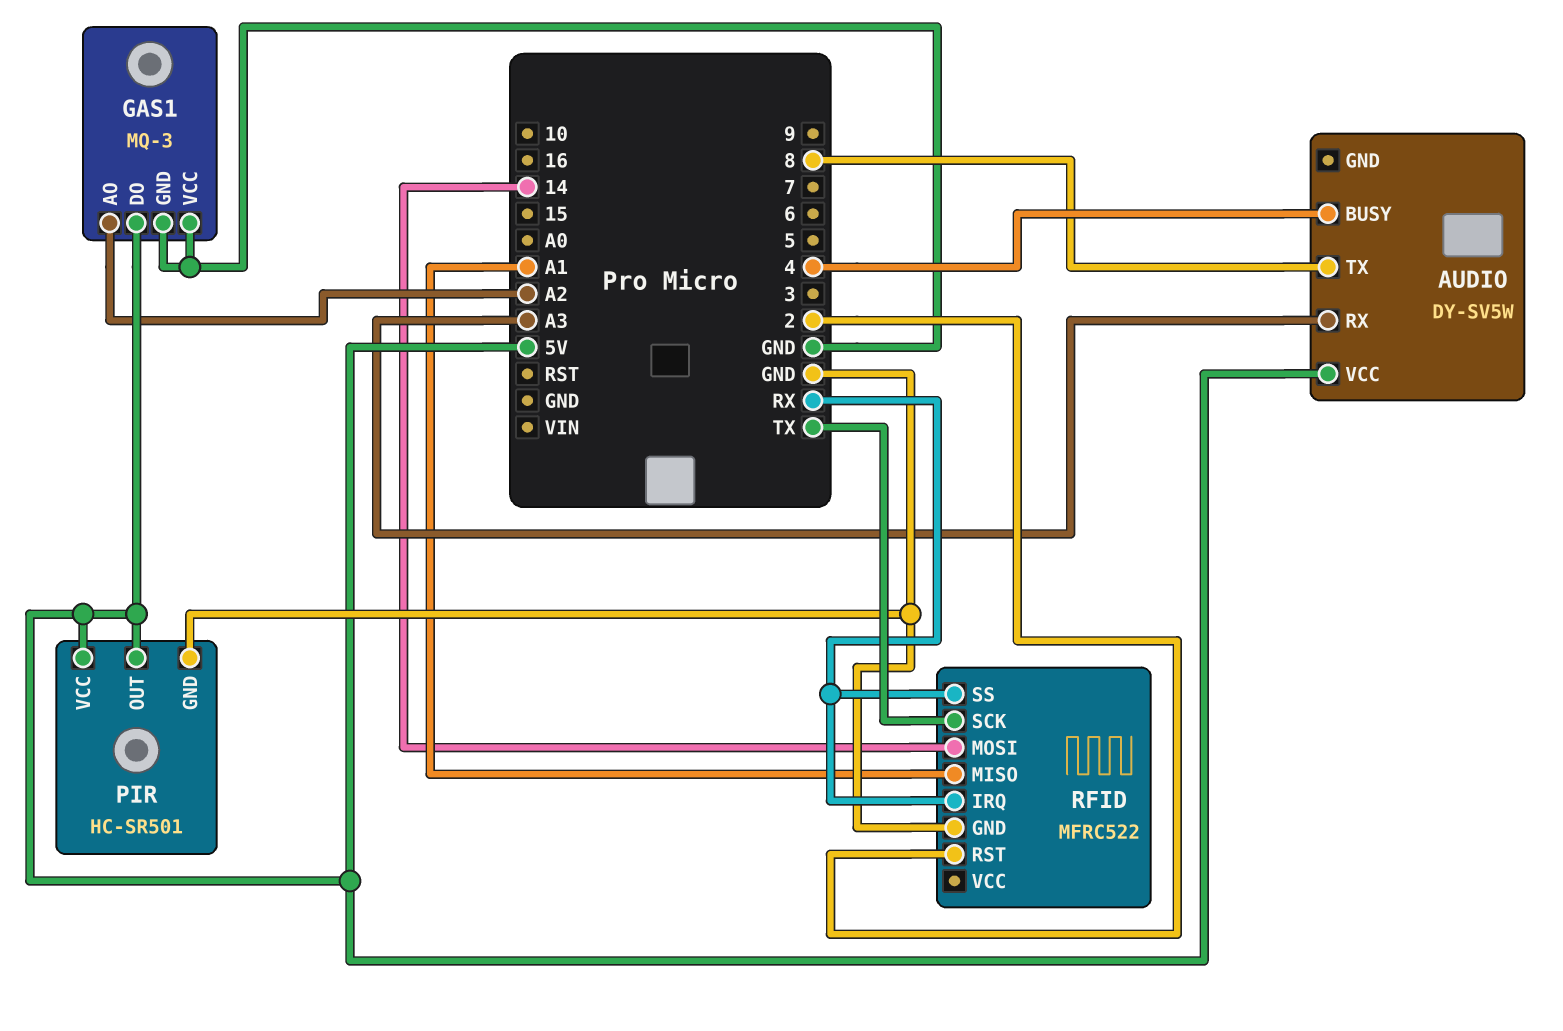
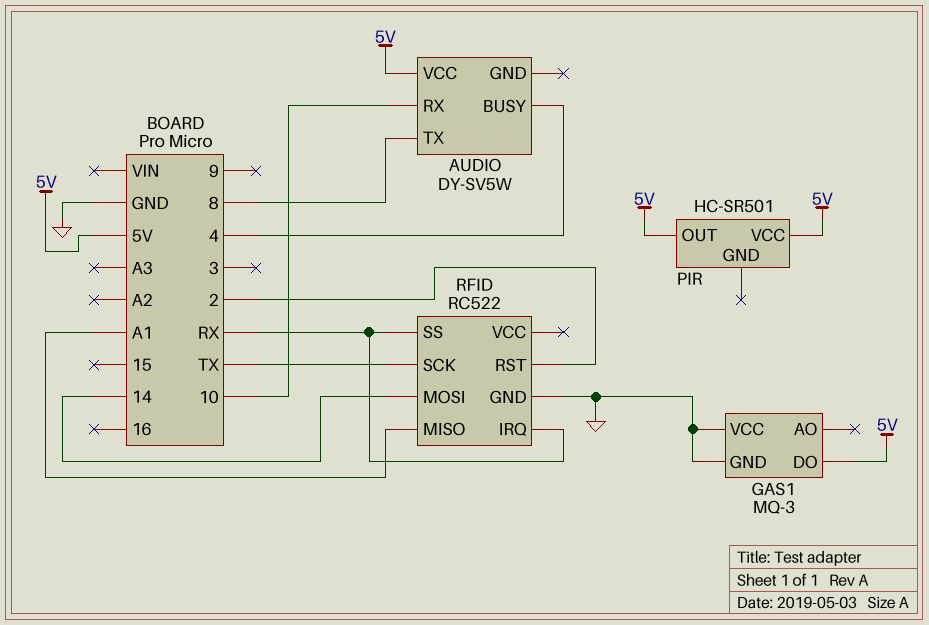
AUDIO pin RX: A3 -> 10
GAS1 pin AO: A2 -> none
PIR pin GND: GND -> none
RFID: MFRC522 -> RC522

